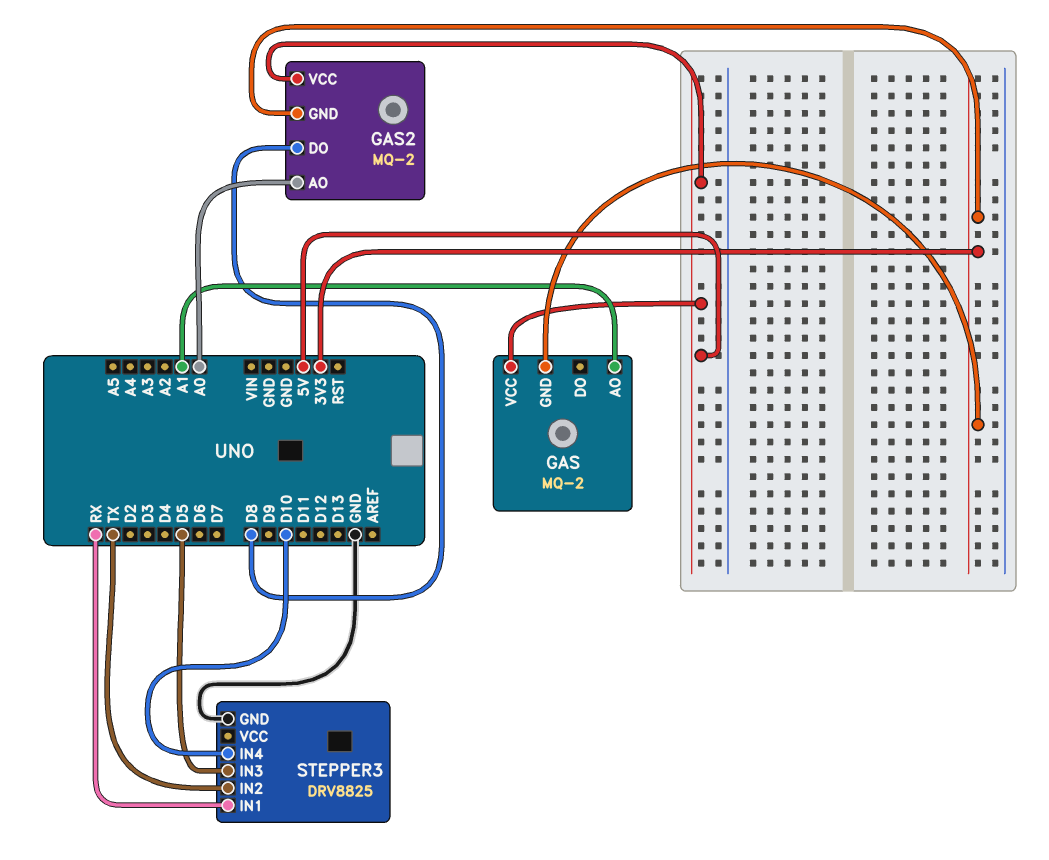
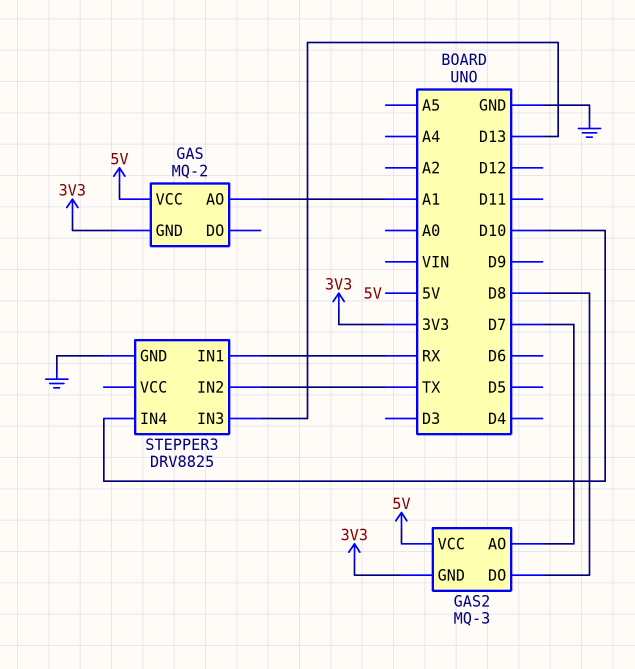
GAS2: MQ-2 -> MQ-3
GAS2 pin AO: A0 -> D7
STEPPER3 pin IN3: D5 -> D13

